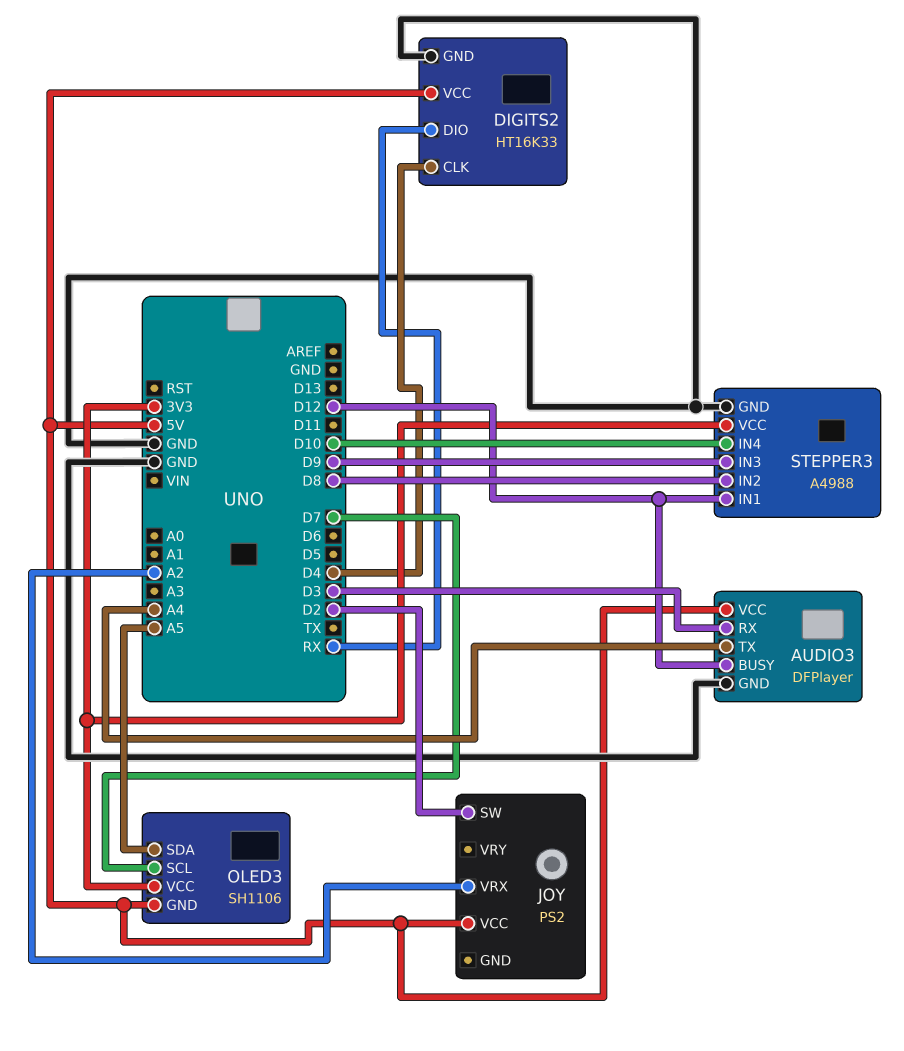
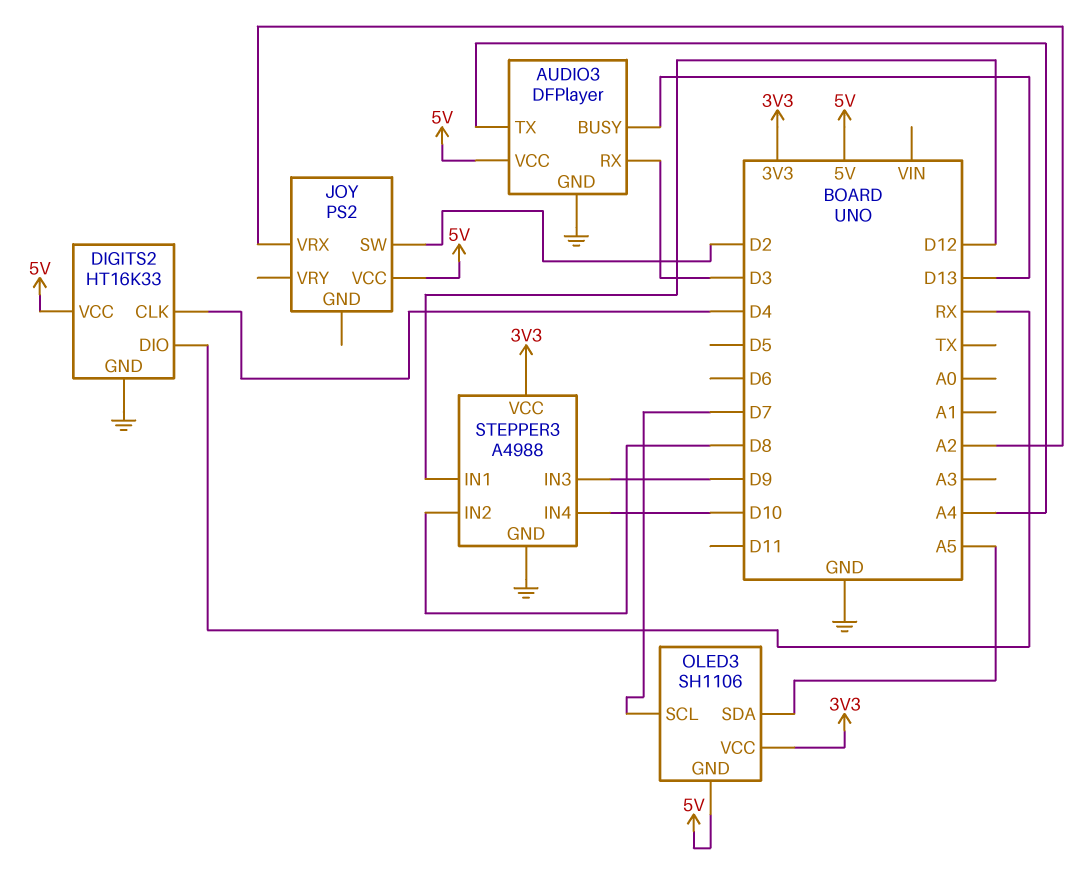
AUDIO3 pin BUSY: D12 -> D13

